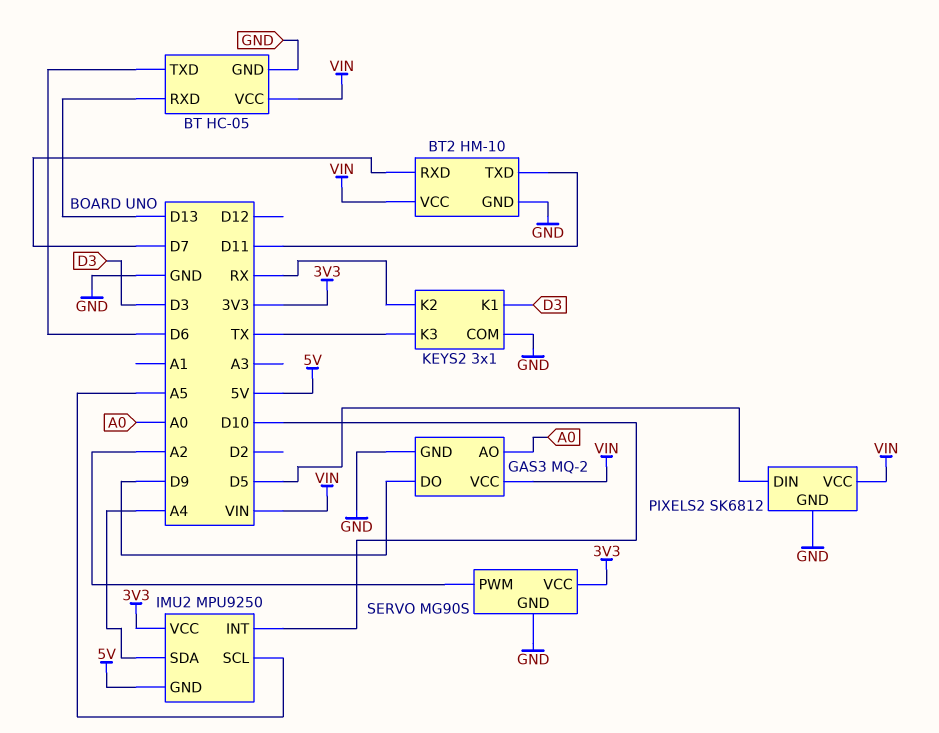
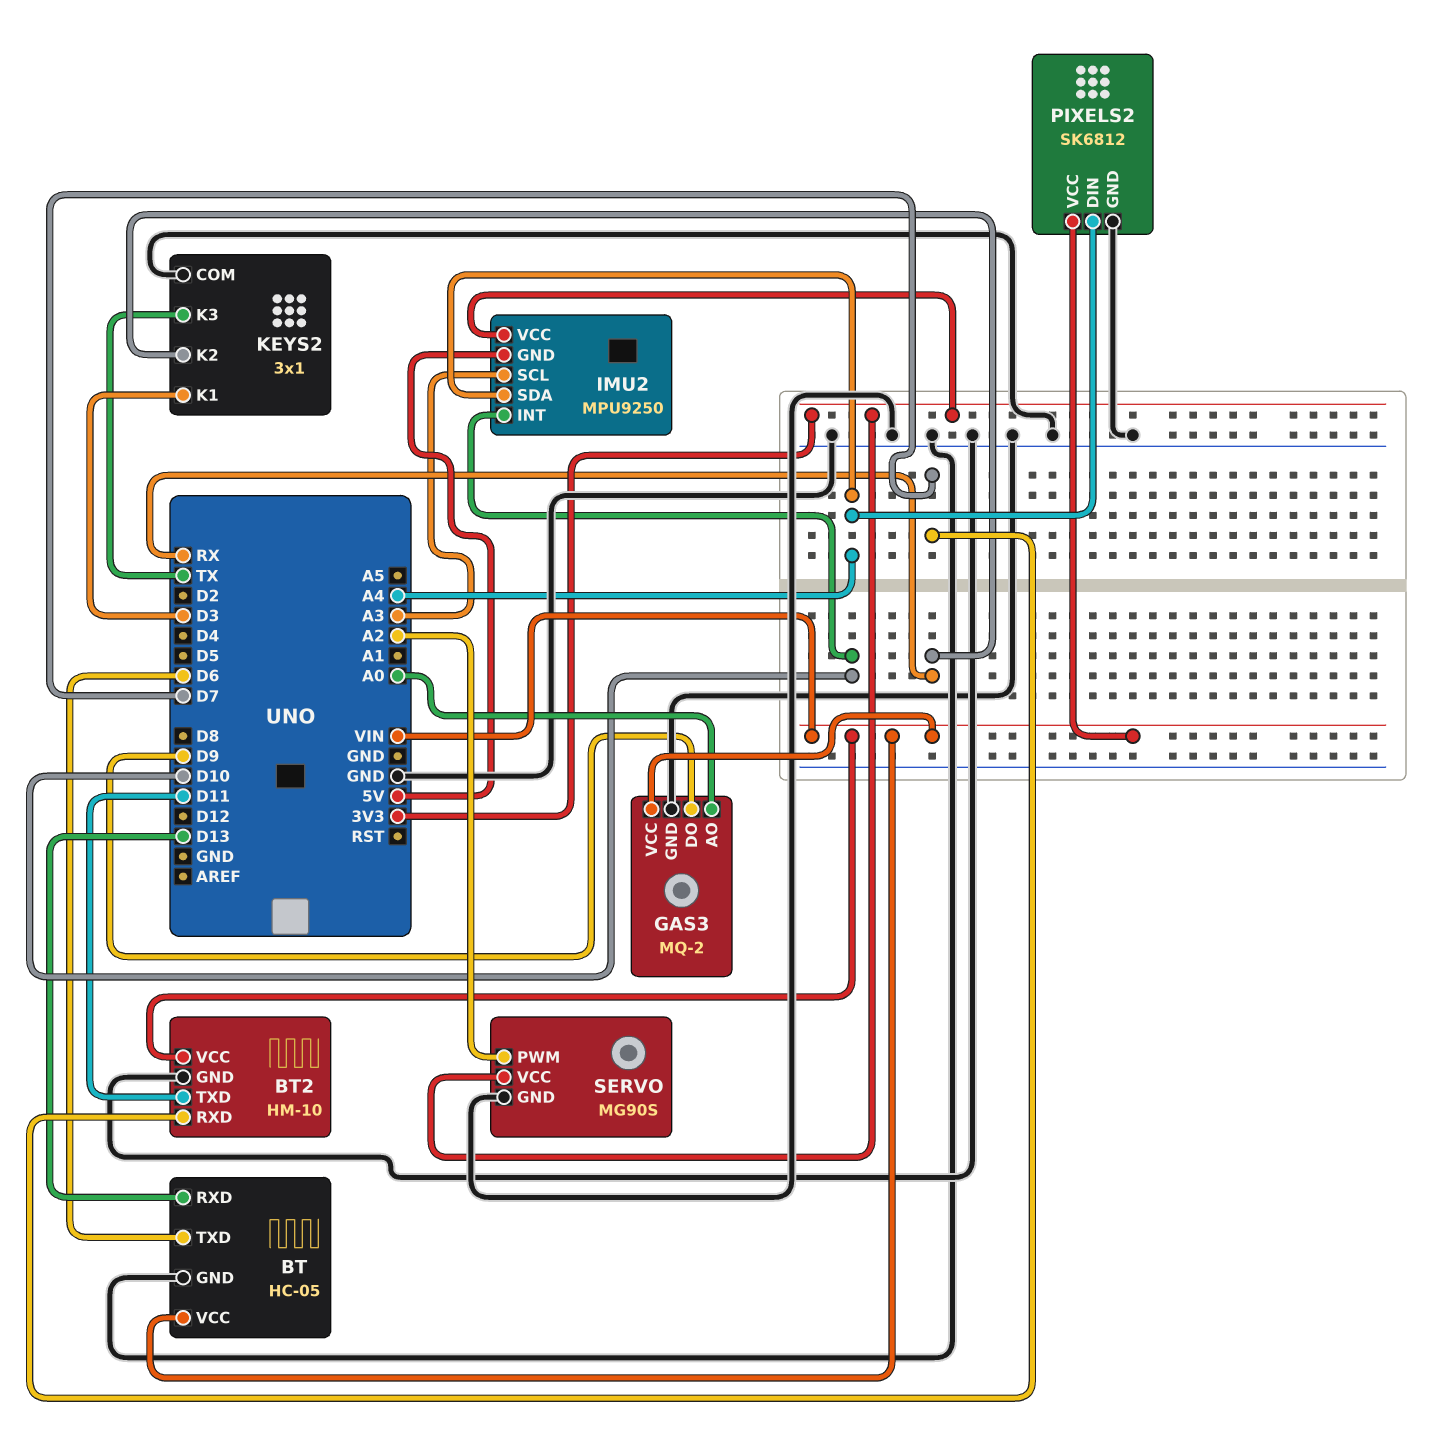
IMU2 pin SCL: A5 -> A3
PIXELS2 pin DIN: D5 -> A4

